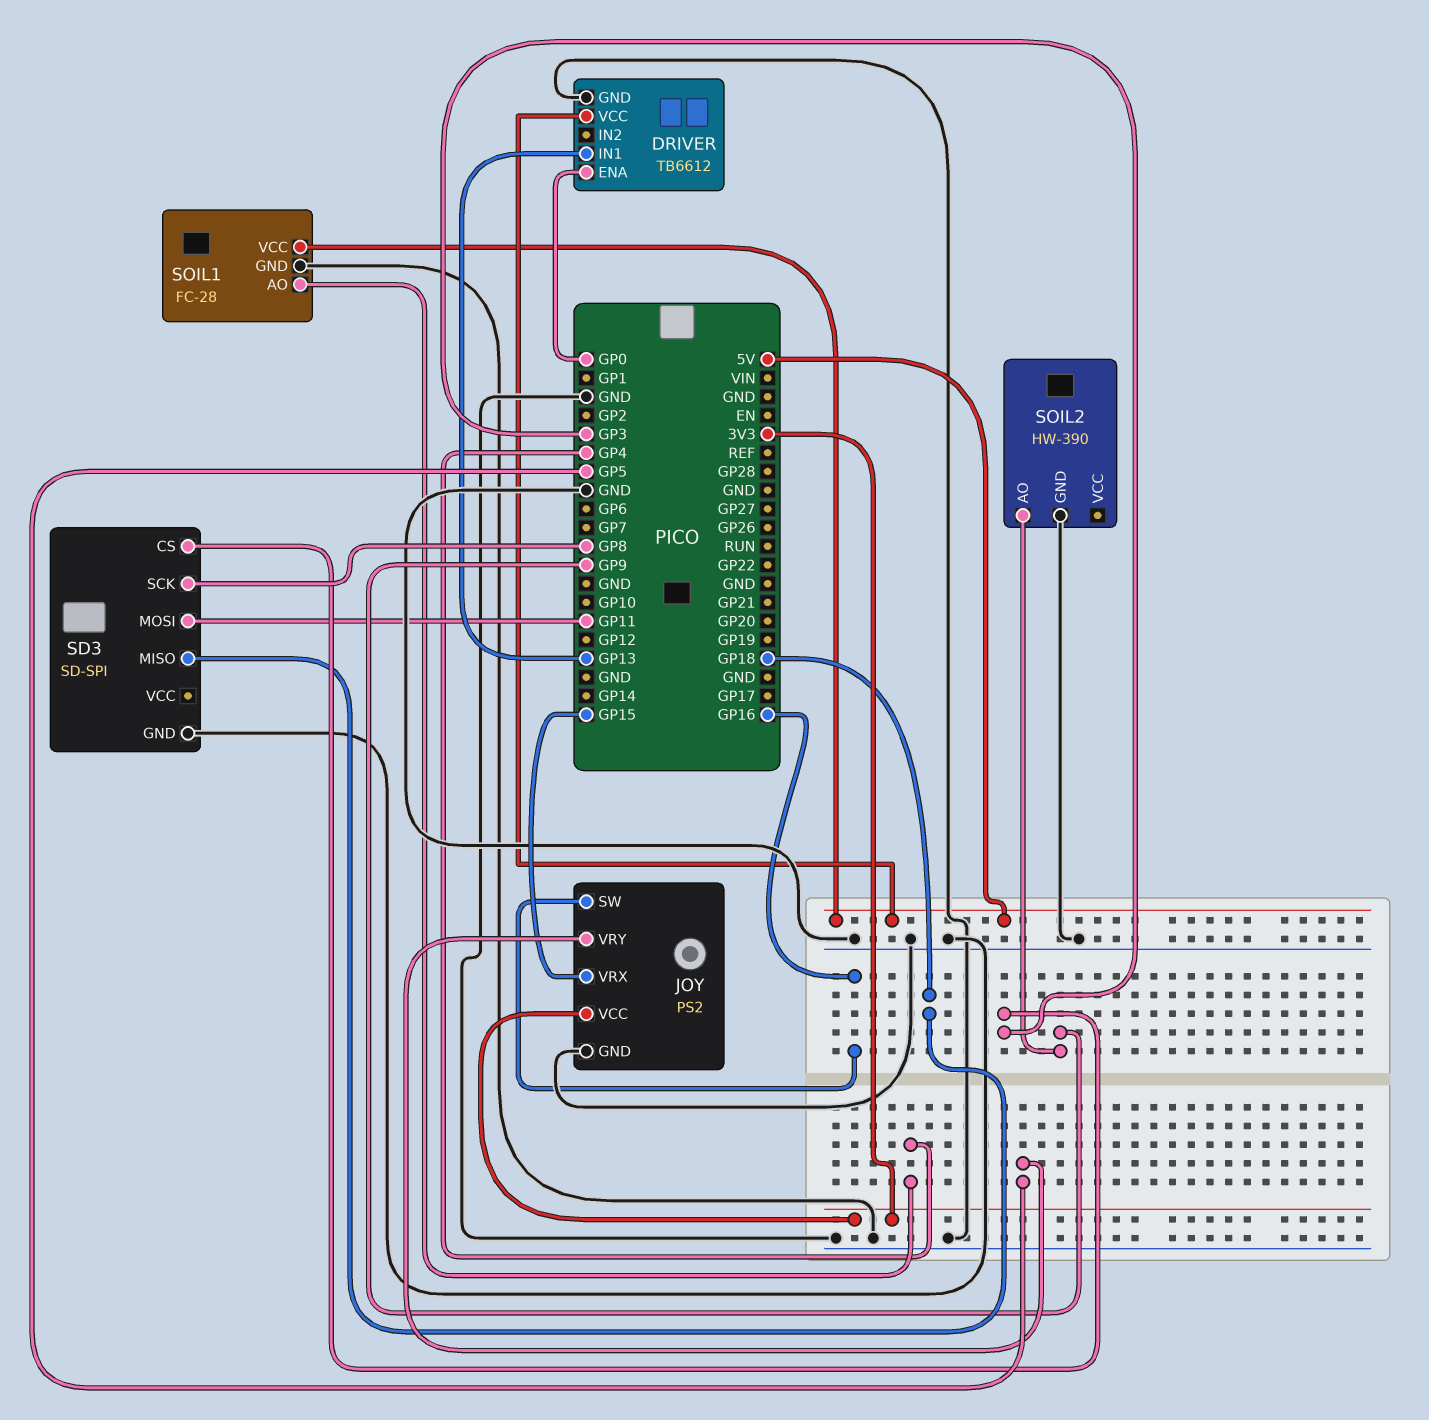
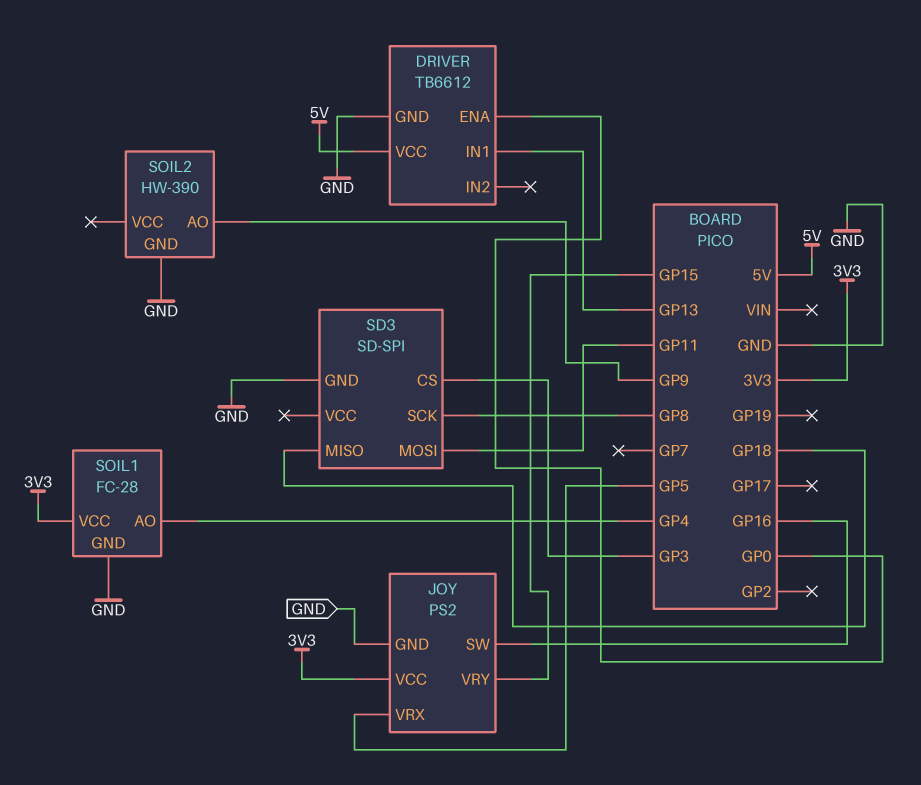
JOY pin VRX: GP15 -> GP5
JOY pin VRY: GP5 -> GP15
SOIL1 pin VCC: 5V -> 3V3

